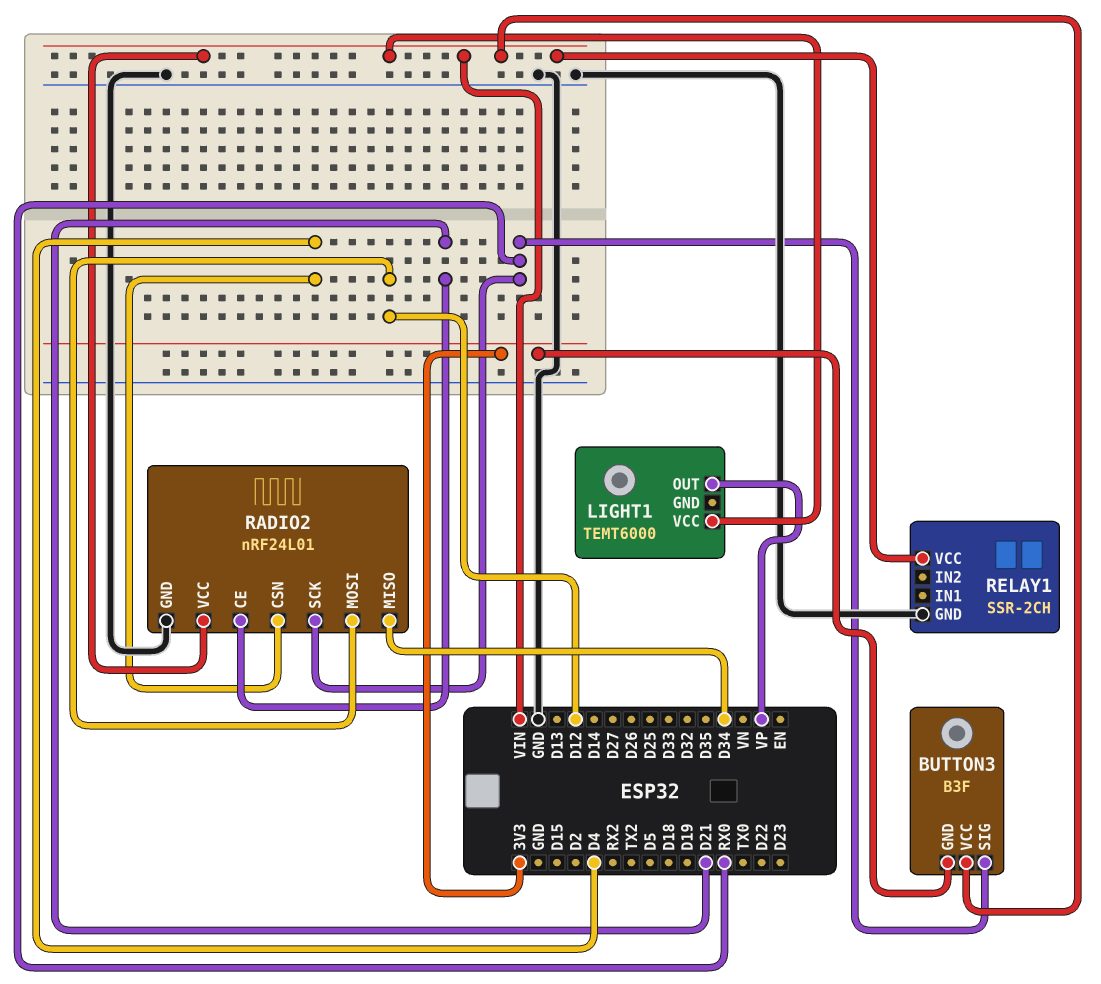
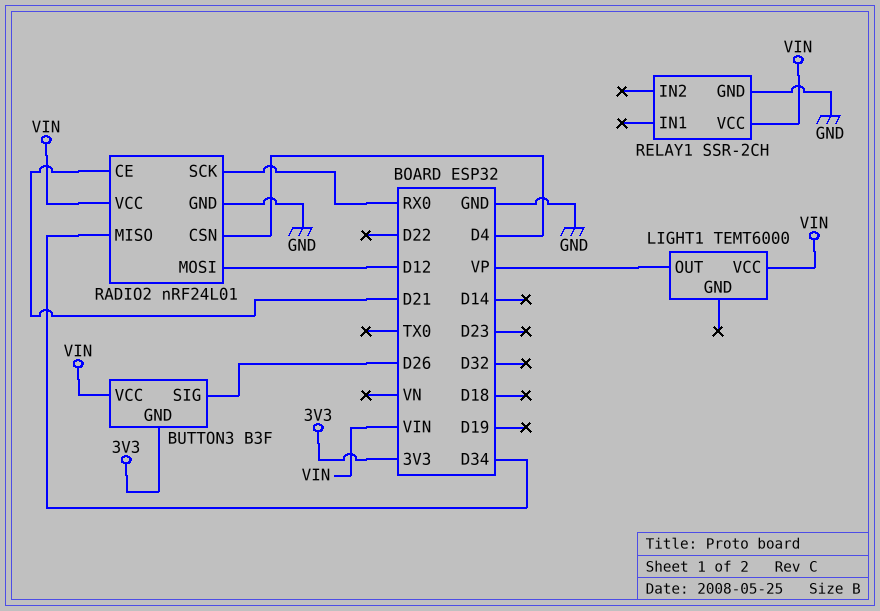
BUTTON3 pin SIG: RX0 -> D26

